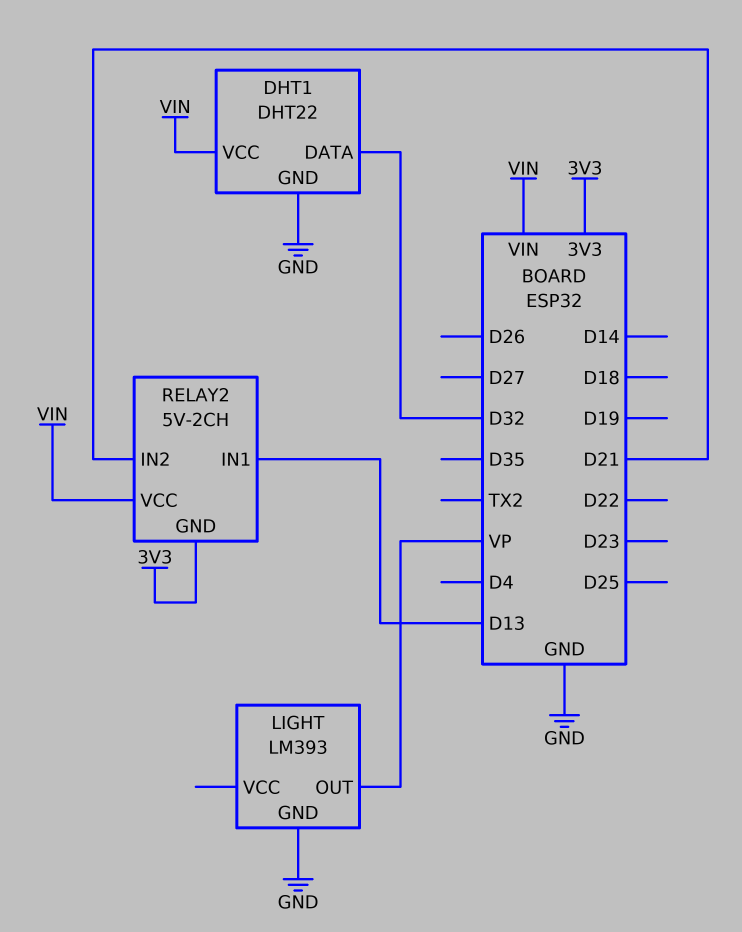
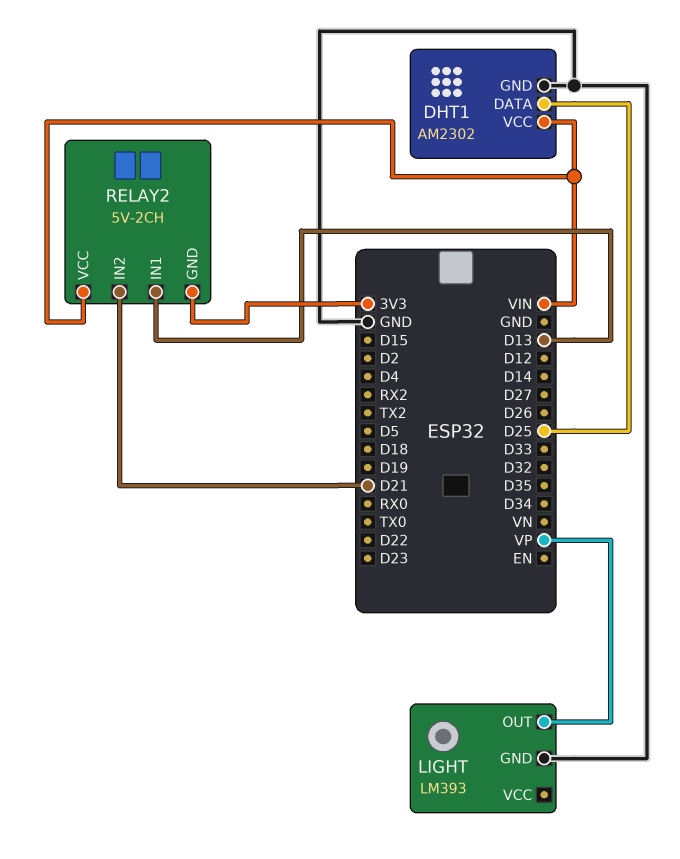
DHT1: DHT22 -> AM2302
DHT1 pin DATA: D32 -> D25

